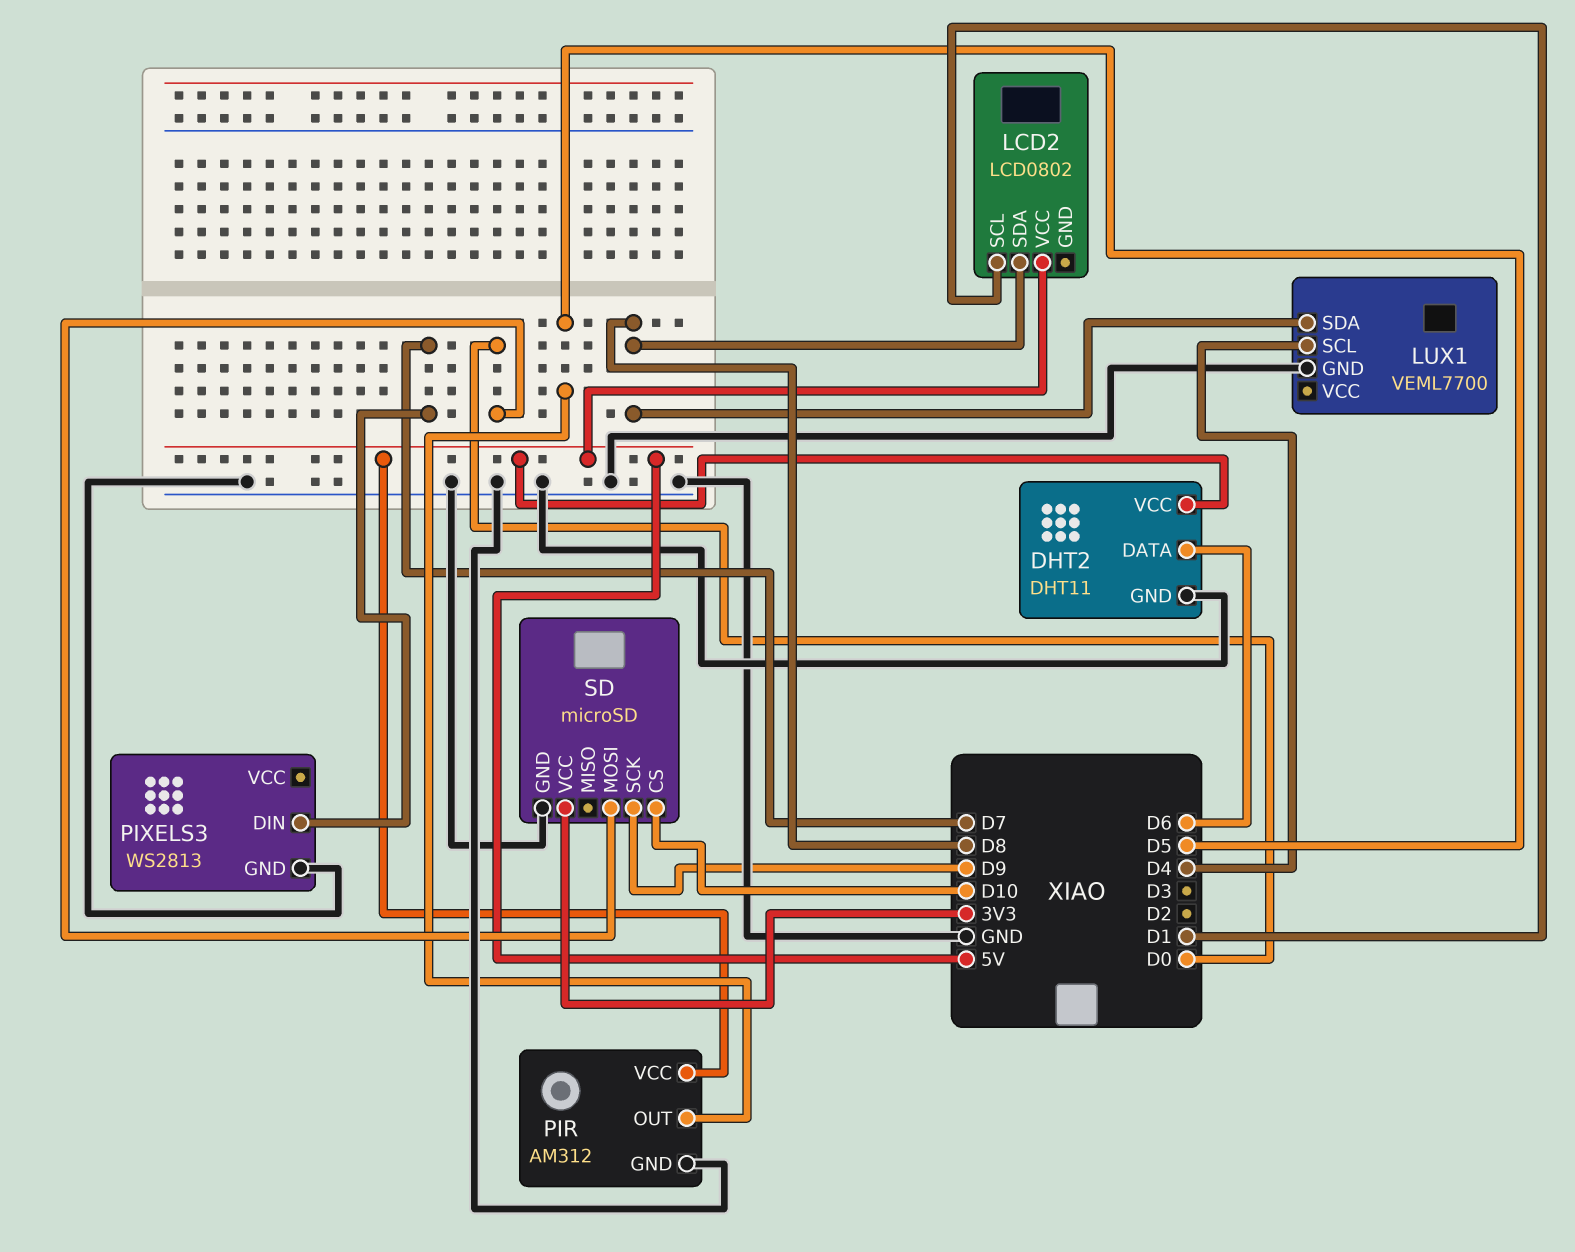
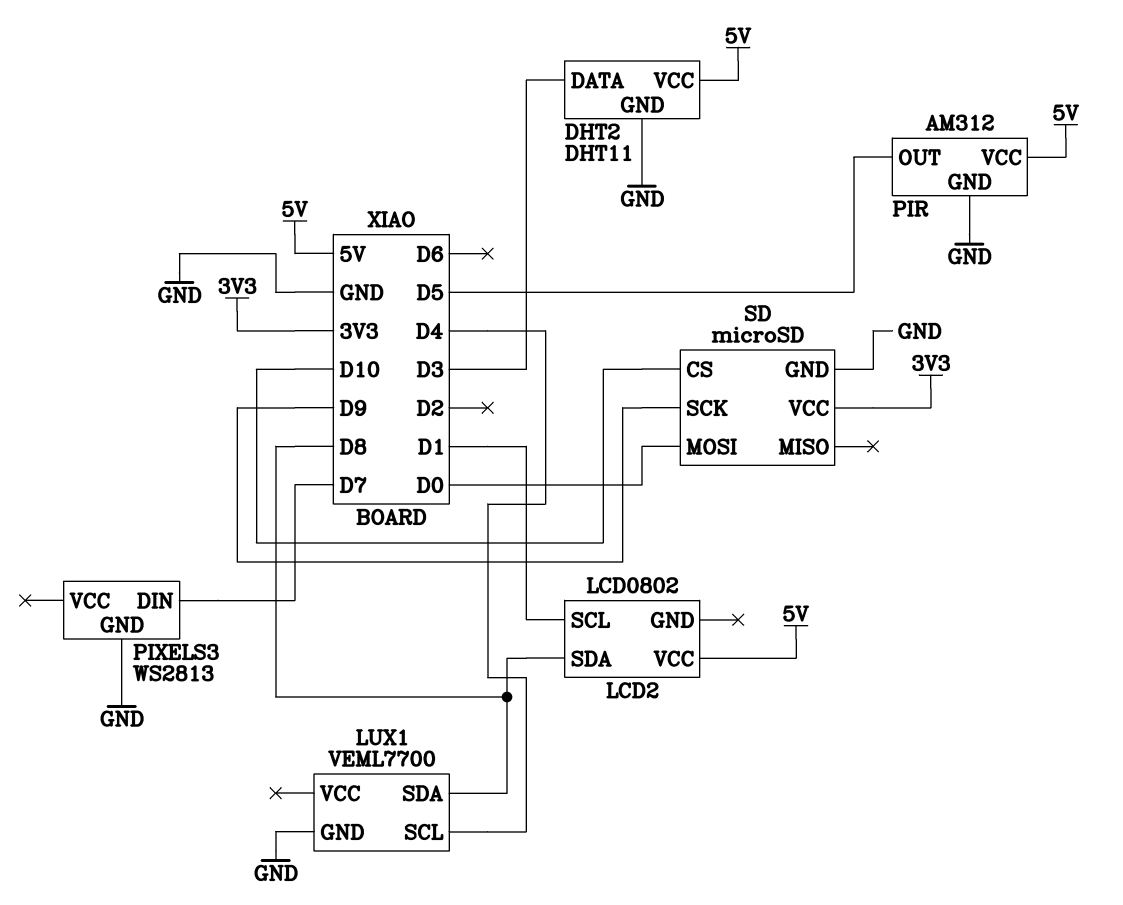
DHT2 pin DATA: D6 -> D3

